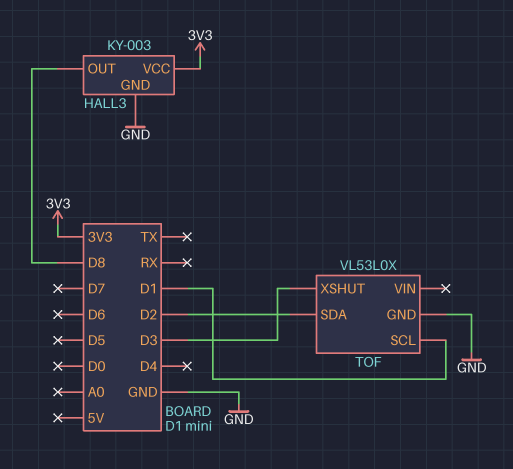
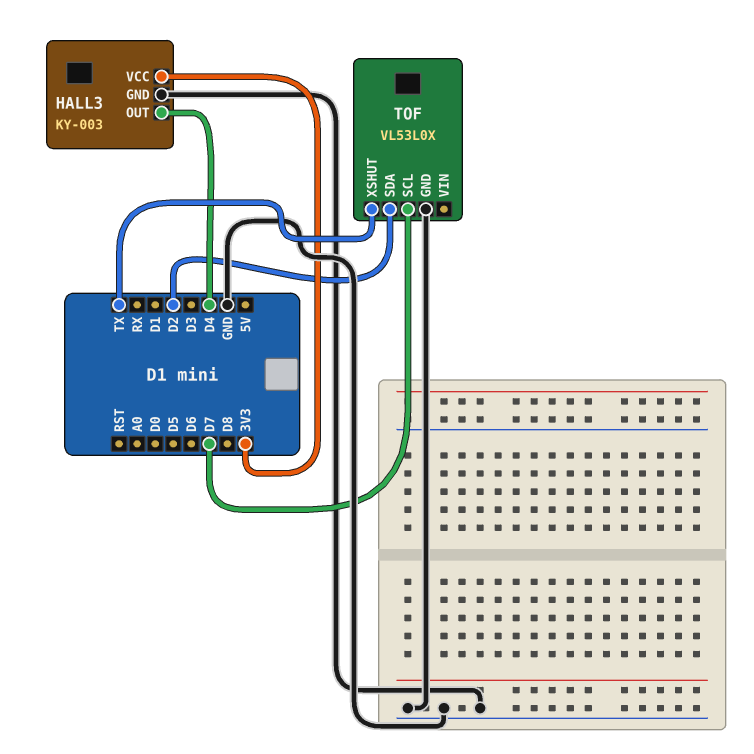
HALL3 pin OUT: D8 -> D4
TOF pin SCL: D1 -> D7
TOF pin XSHUT: D3 -> TX

